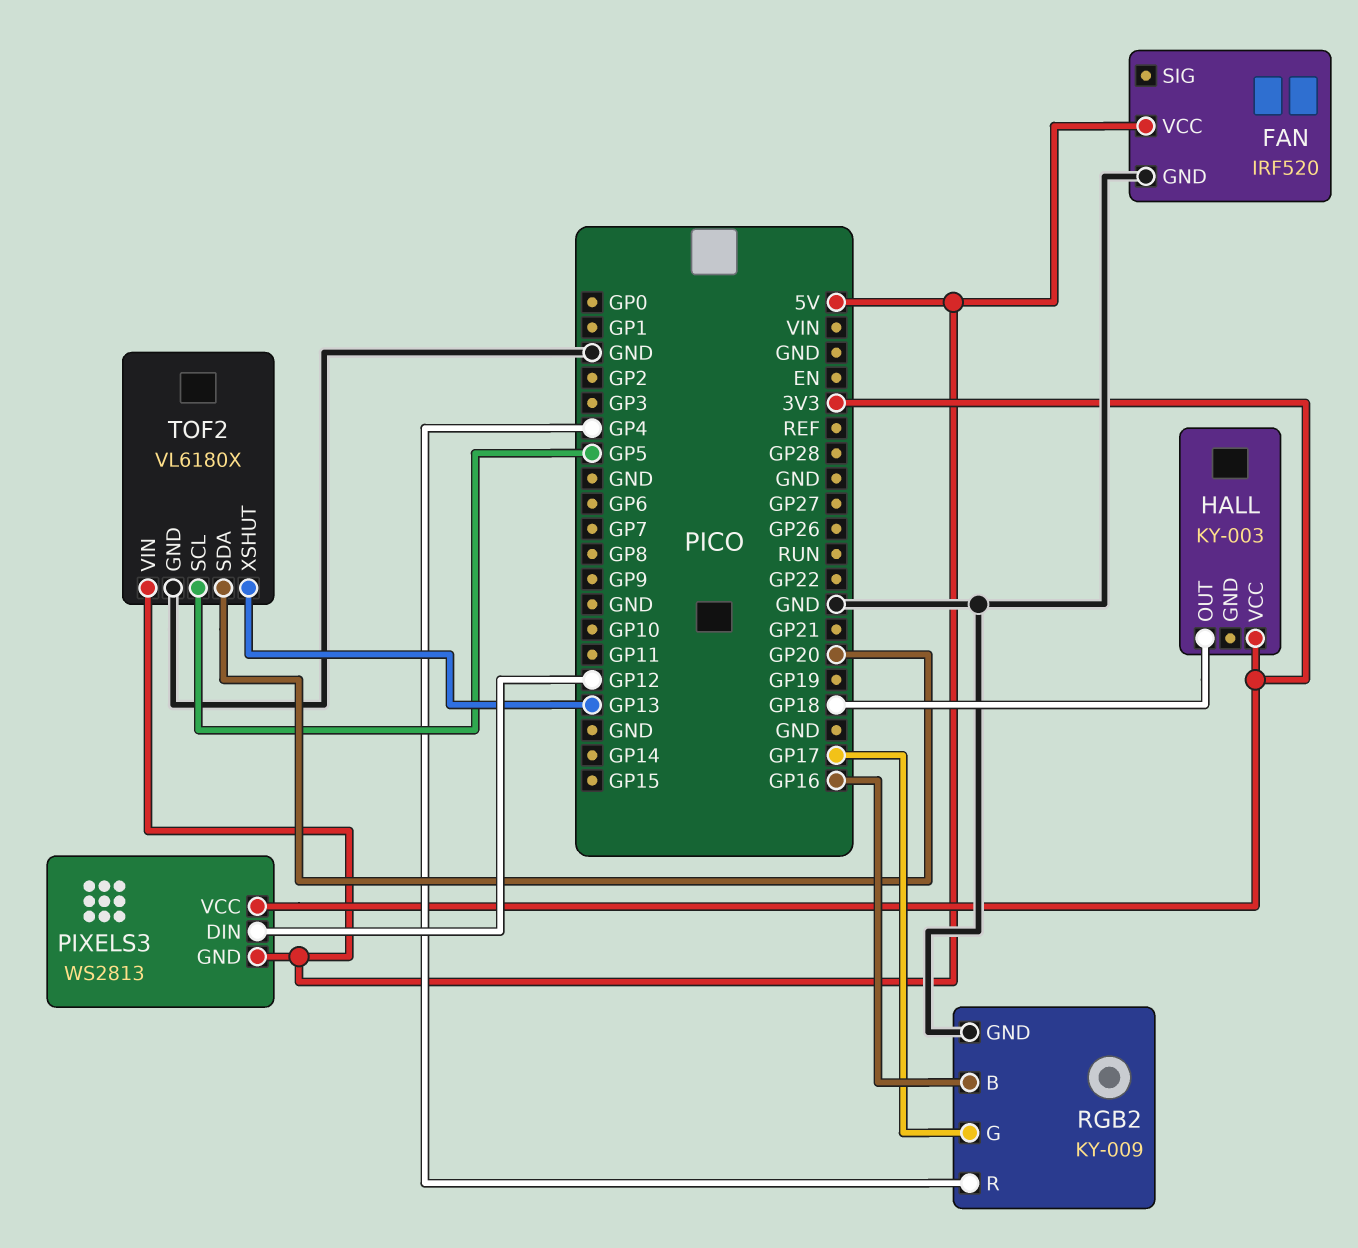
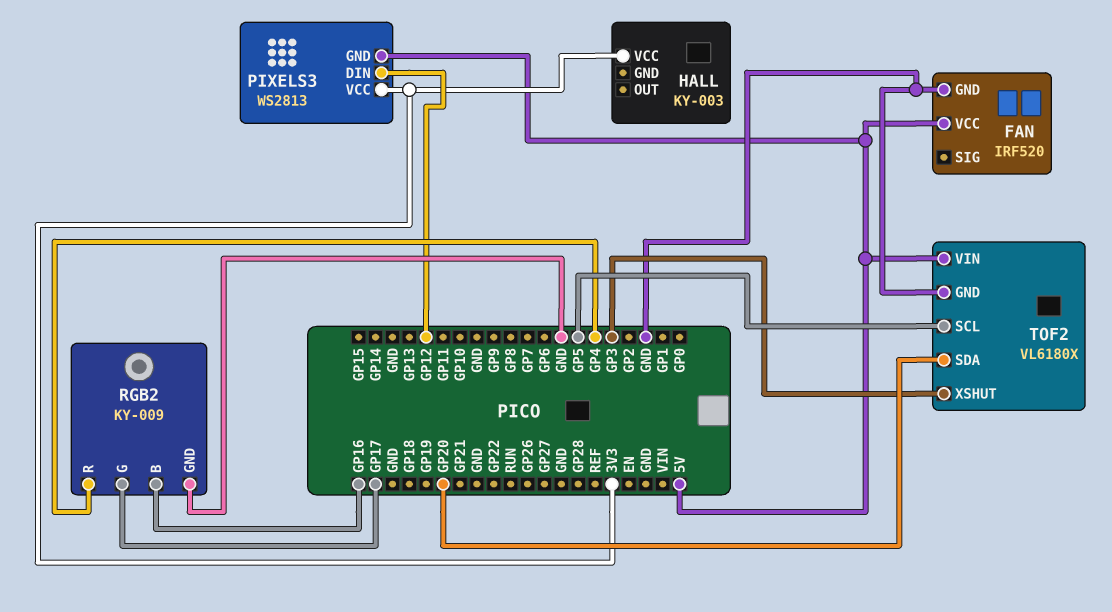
HALL pin OUT: GP18 -> none
TOF2 pin XSHUT: GP13 -> GP3

